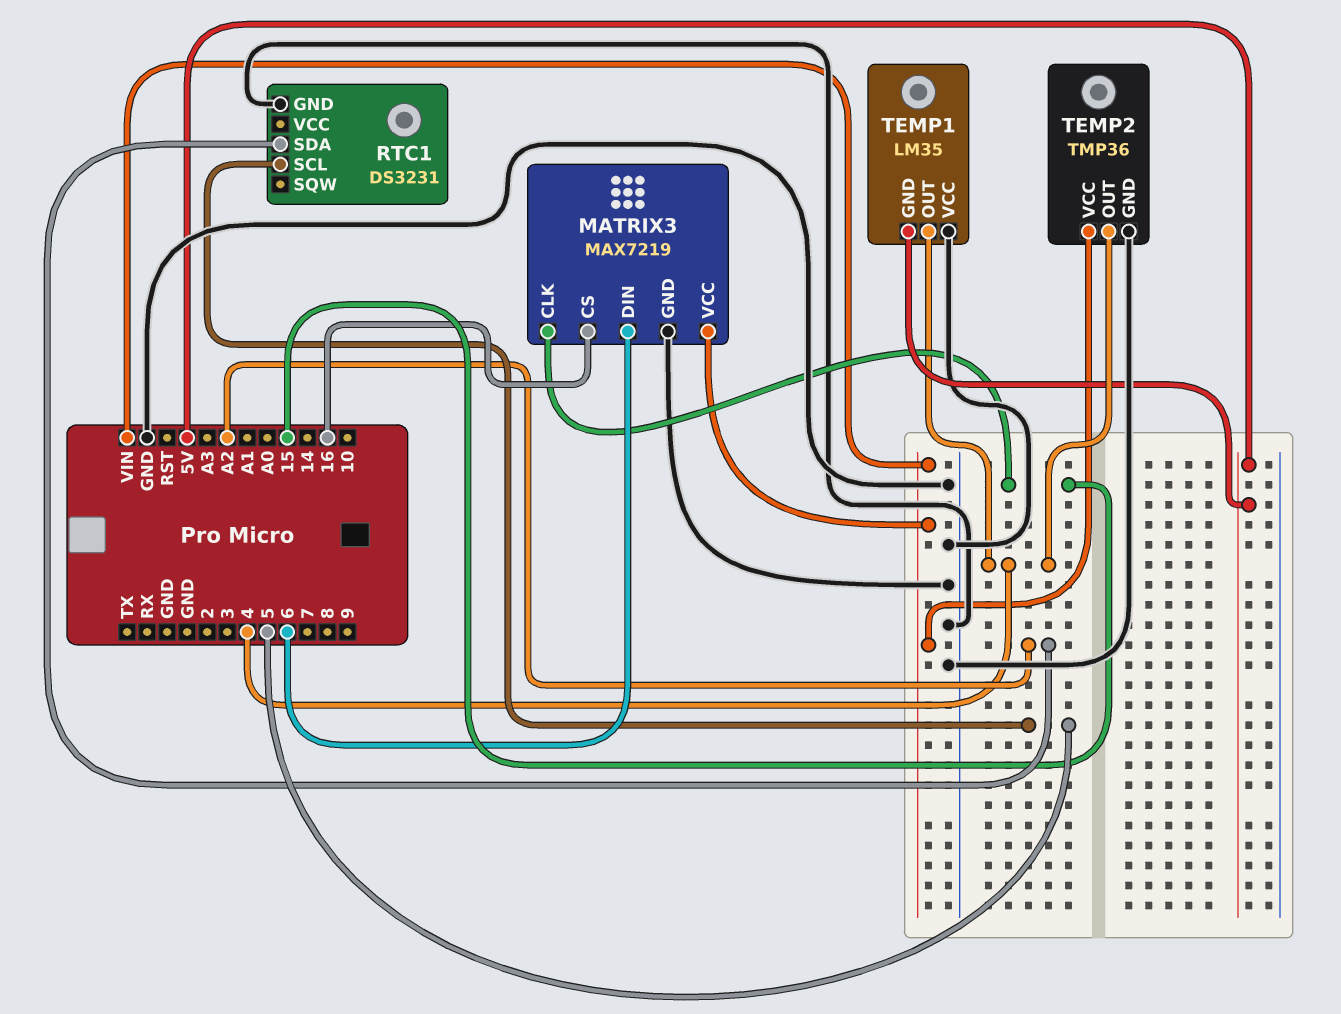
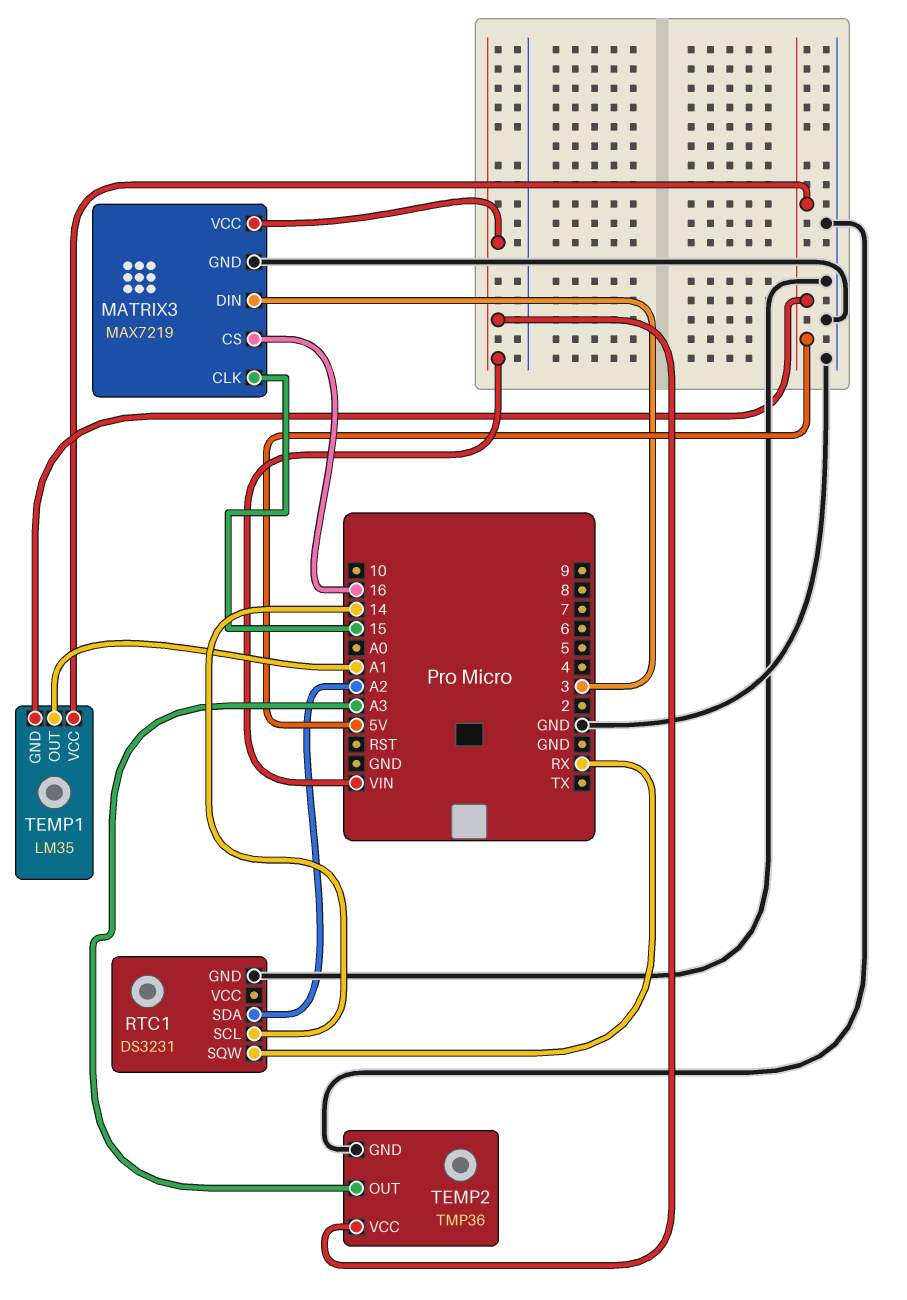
MATRIX3 pin DIN: 6 -> 3
RTC1 pin SCL: 5 -> 14
RTC1 pin SQW: none -> RX
TEMP1 pin OUT: 4 -> A1
TEMP1 pin VCC: GND -> 5V
TEMP2 pin OUT: 4 -> A3

